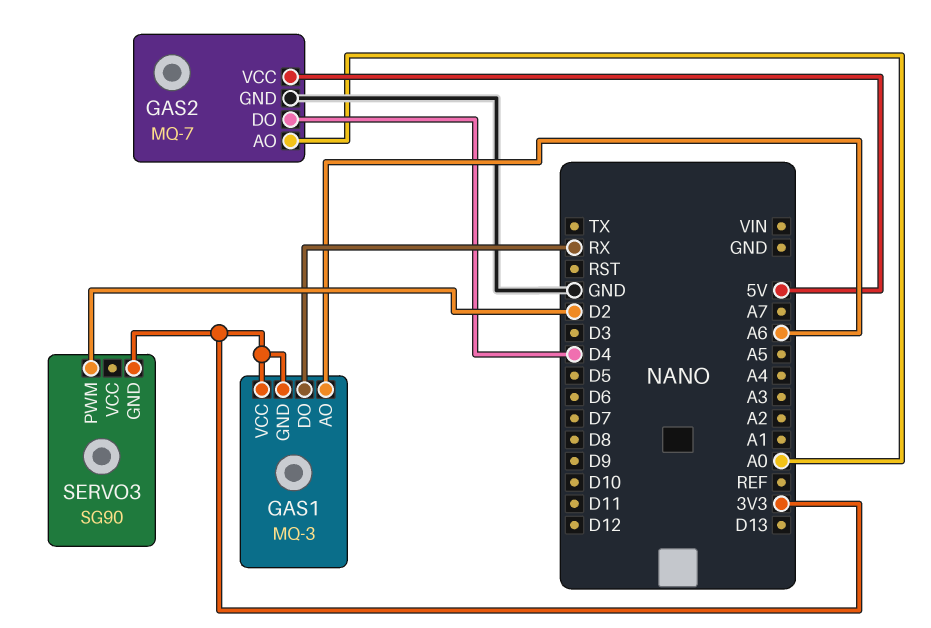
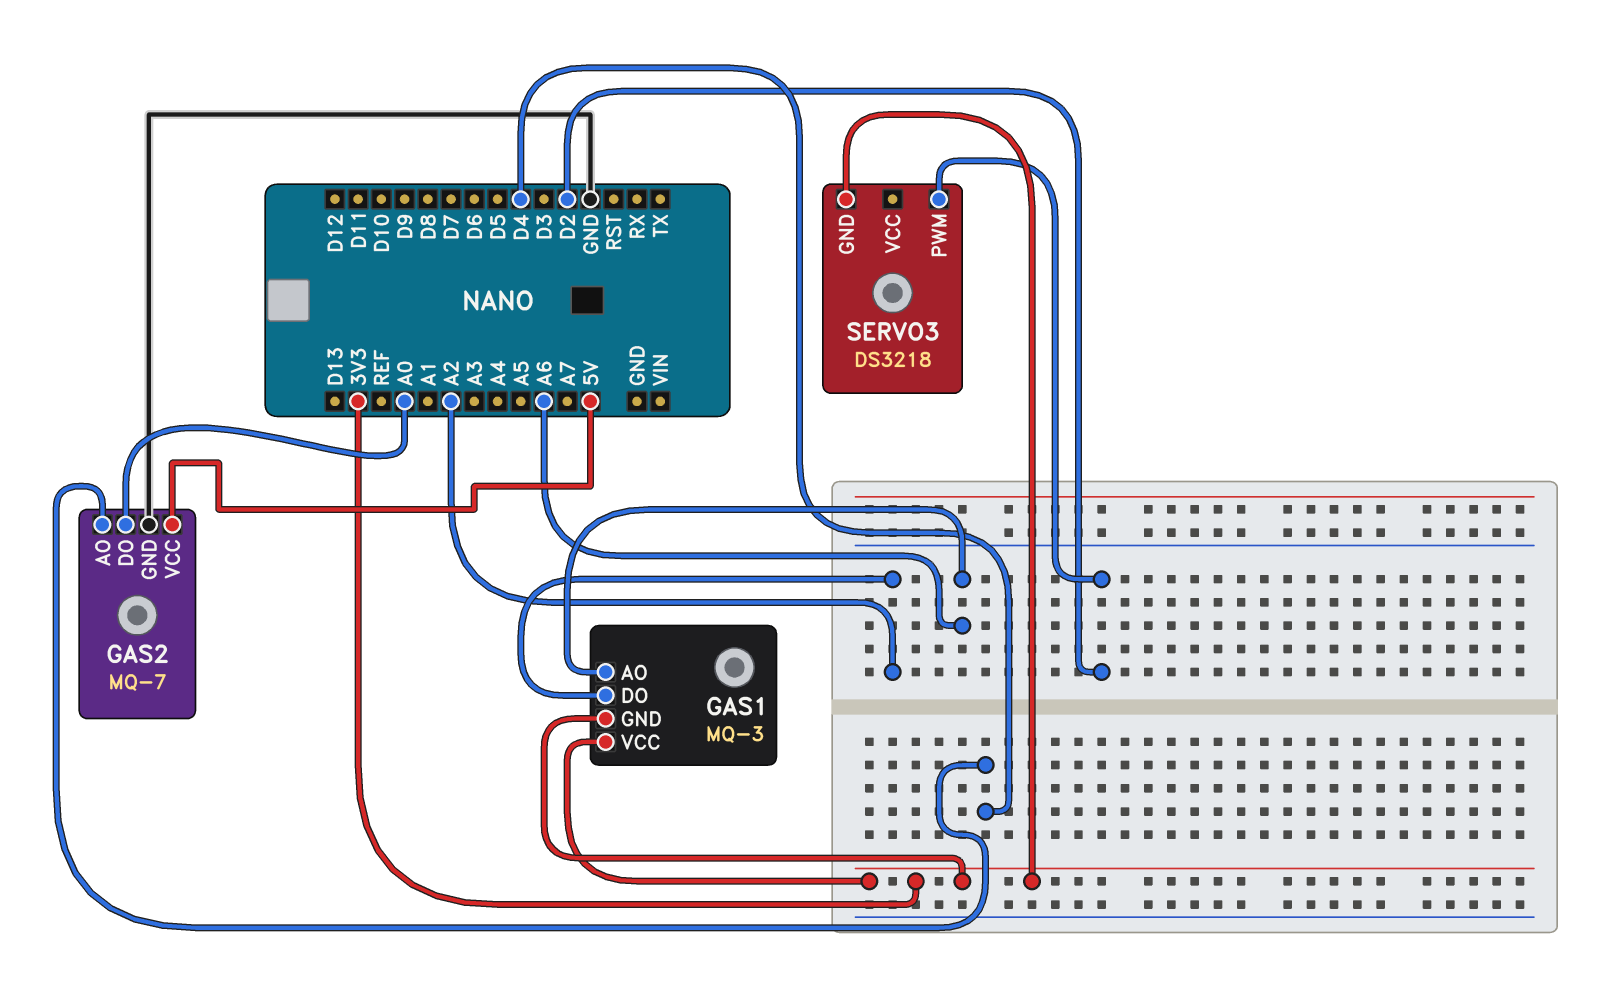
GAS1 pin DO: RX -> A2
GAS2 pin AO: A0 -> D4
GAS2 pin DO: D4 -> A0
SERVO3: SG90 -> DS3218

